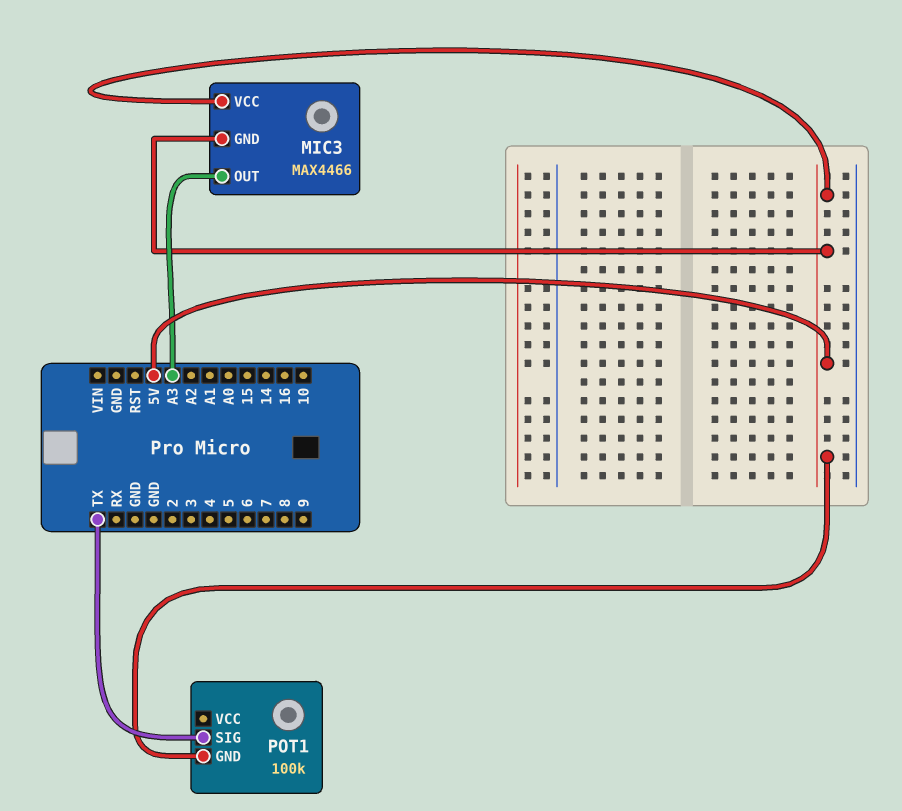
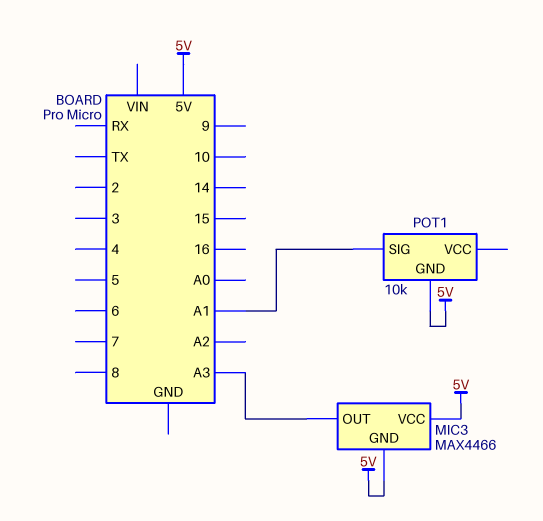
POT1: 100k -> 10k
POT1 pin SIG: TX -> A1

